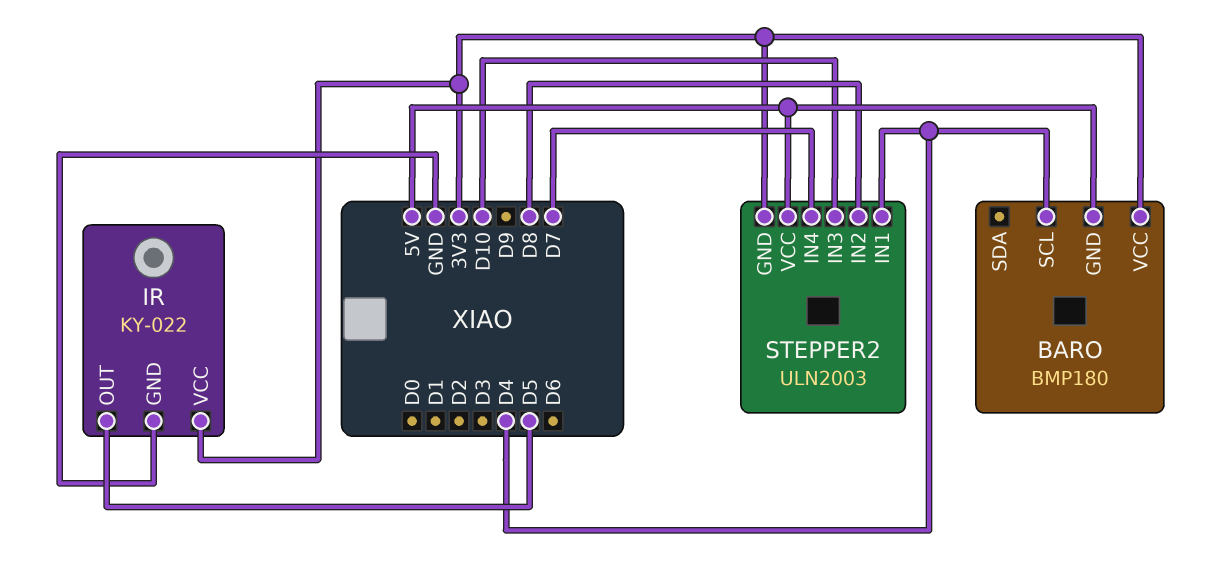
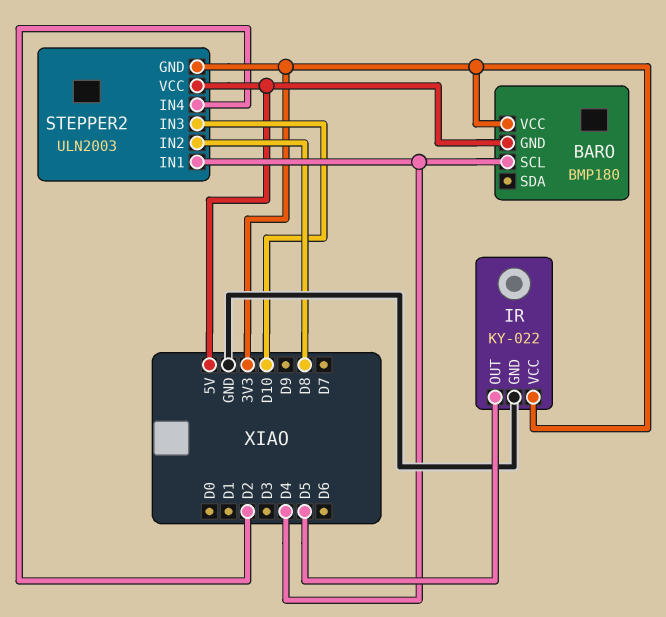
STEPPER2 pin IN4: D7 -> D2

